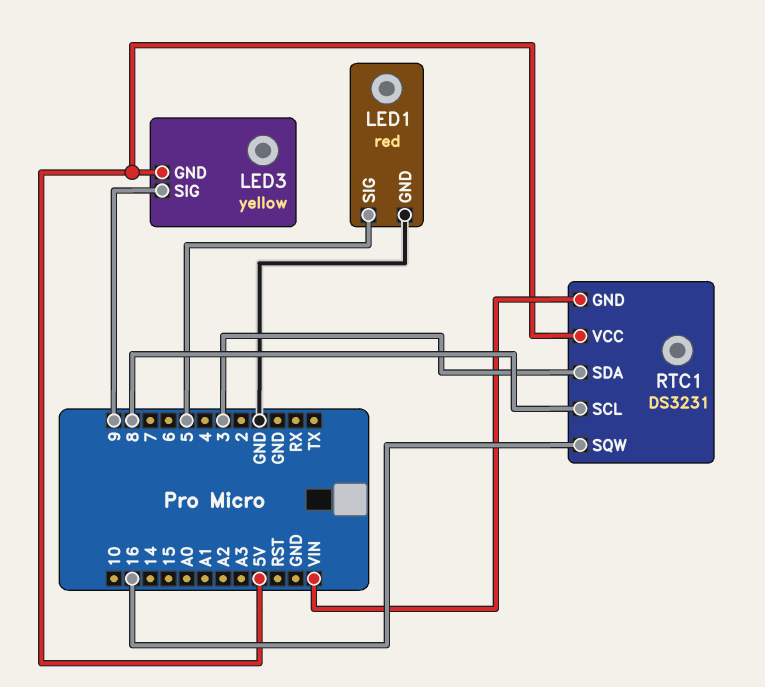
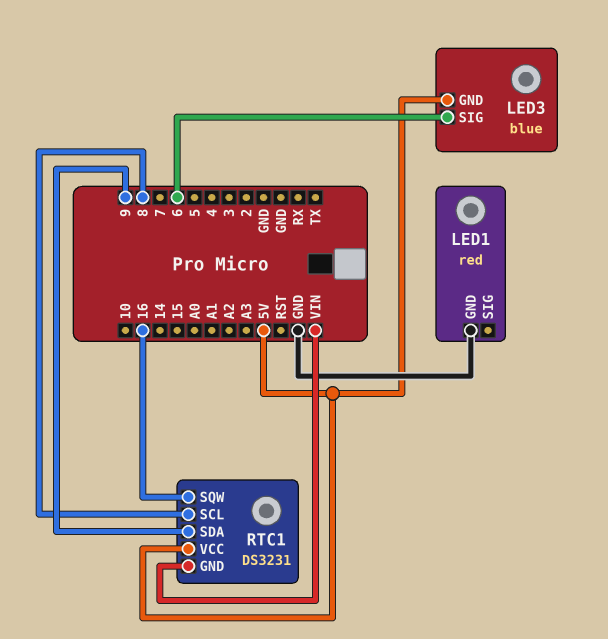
LED1 pin SIG: 5 -> none
LED3: yellow -> blue
LED3 pin SIG: 9 -> 6
RTC1 pin SDA: 3 -> 9

